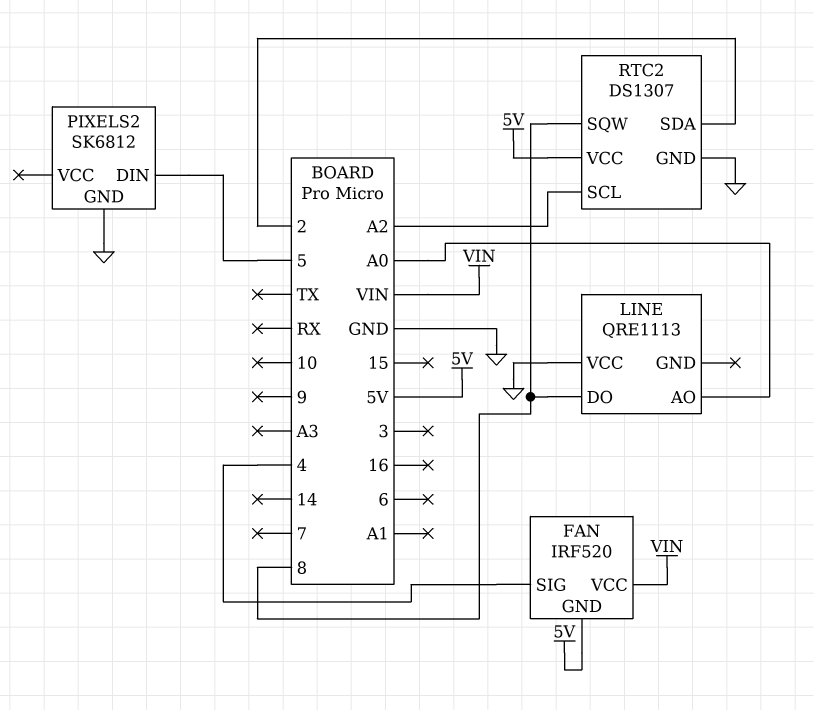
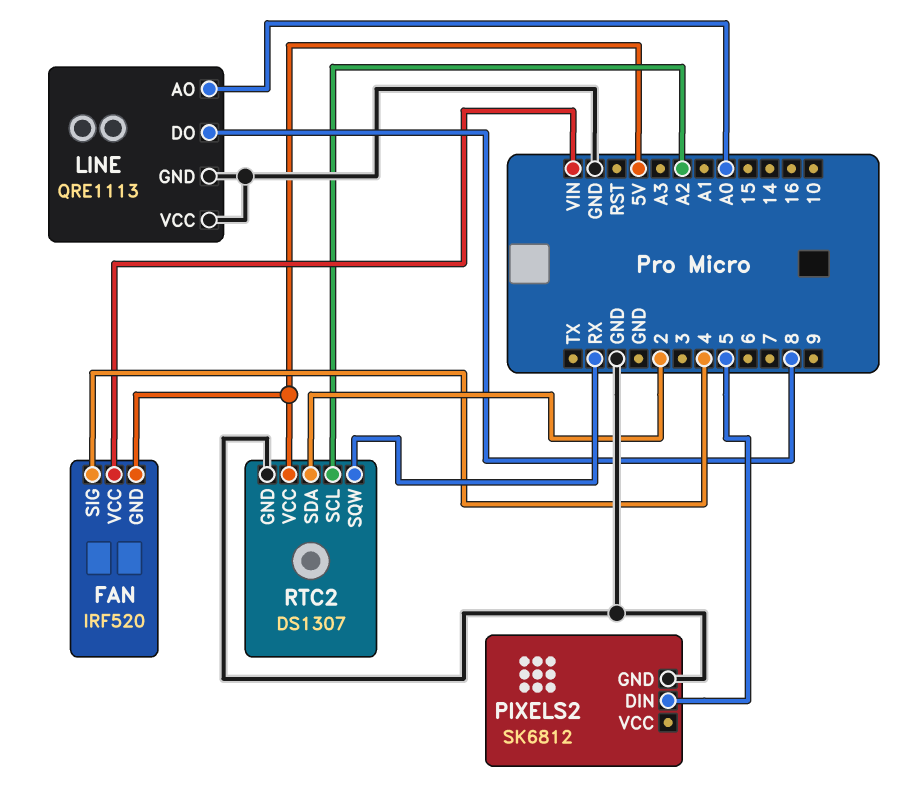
LINE pin GND: none -> GND
RTC2 pin SQW: 8 -> RX

